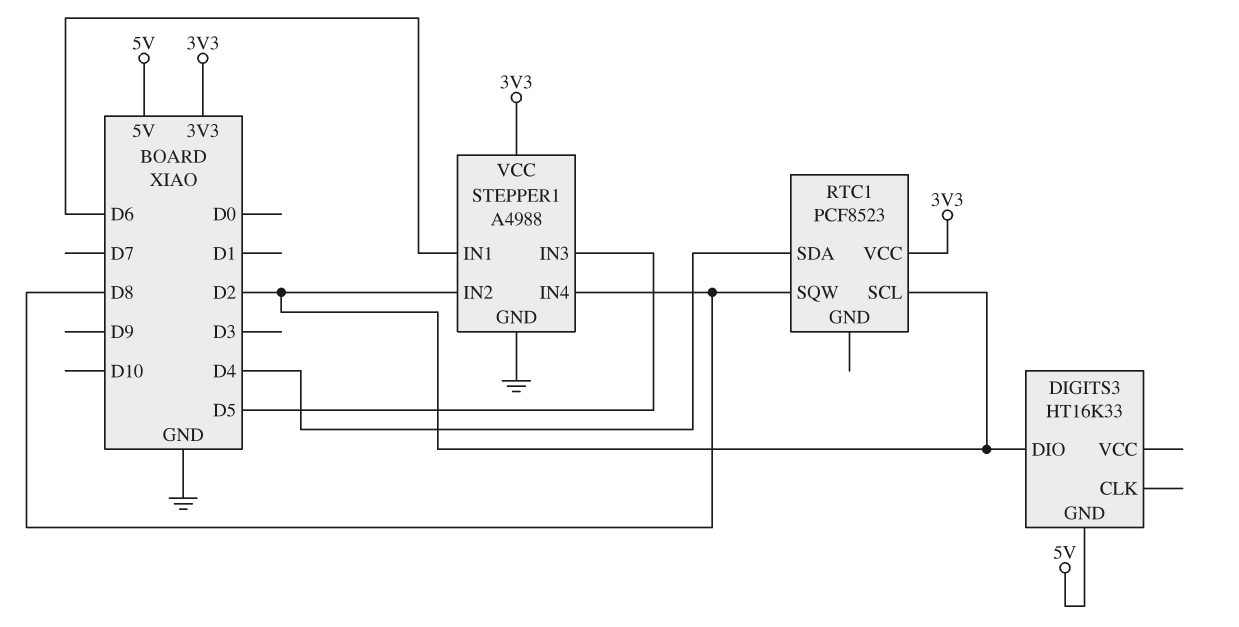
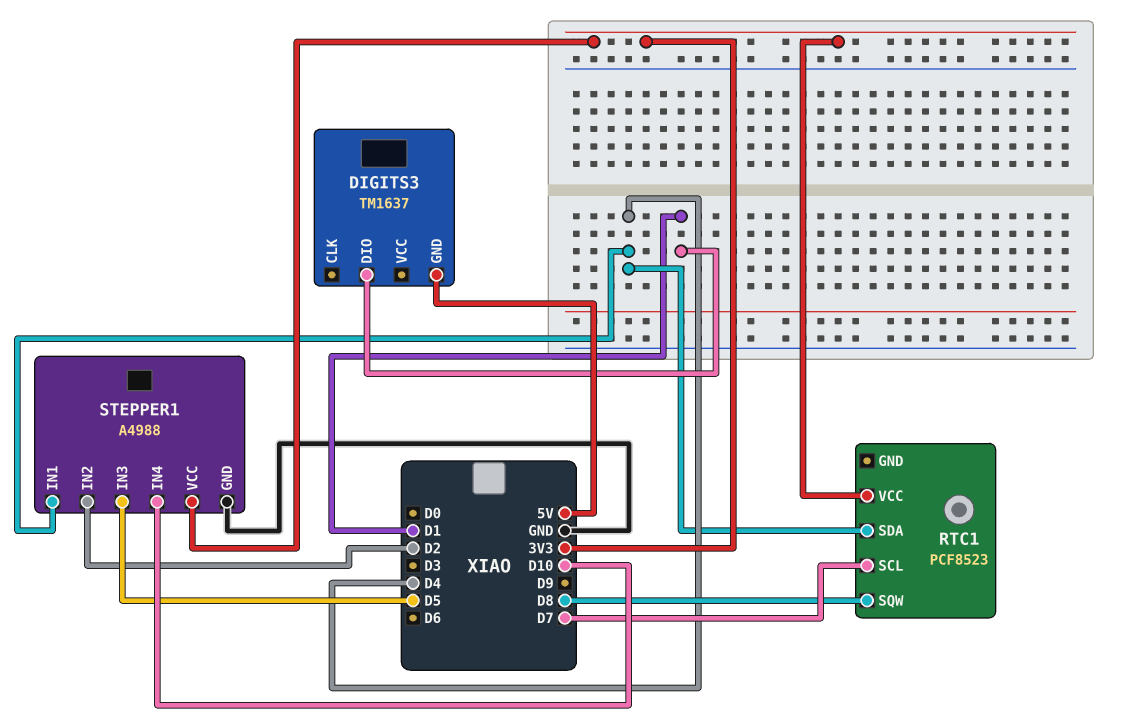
DIGITS3: HT16K33 -> TM1637
DIGITS3 pin DIO: D2 -> D1
RTC1 pin SCL: D2 -> D7
STEPPER1 pin IN1: D6 -> D4
STEPPER1 pin IN4: D8 -> D10

